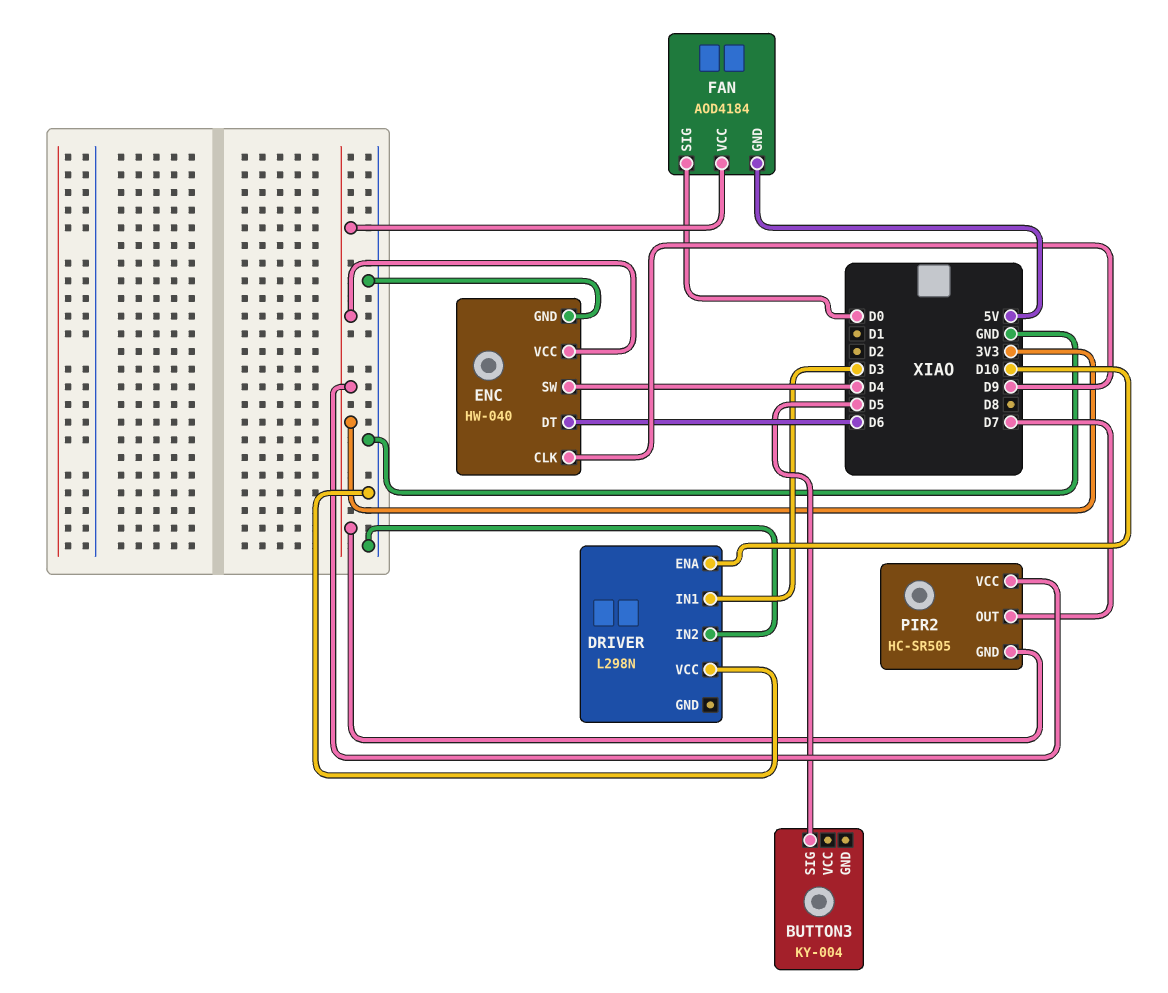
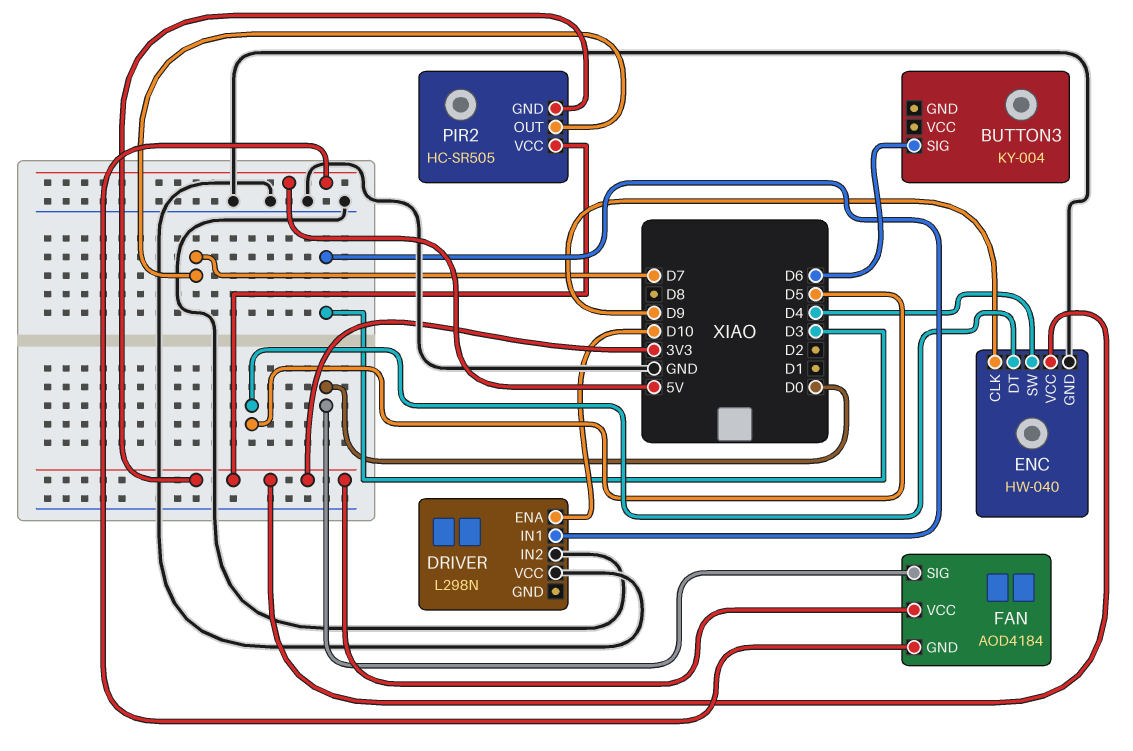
BUTTON3 pin SIG: D5 -> D6
ENC pin DT: D6 -> D5

